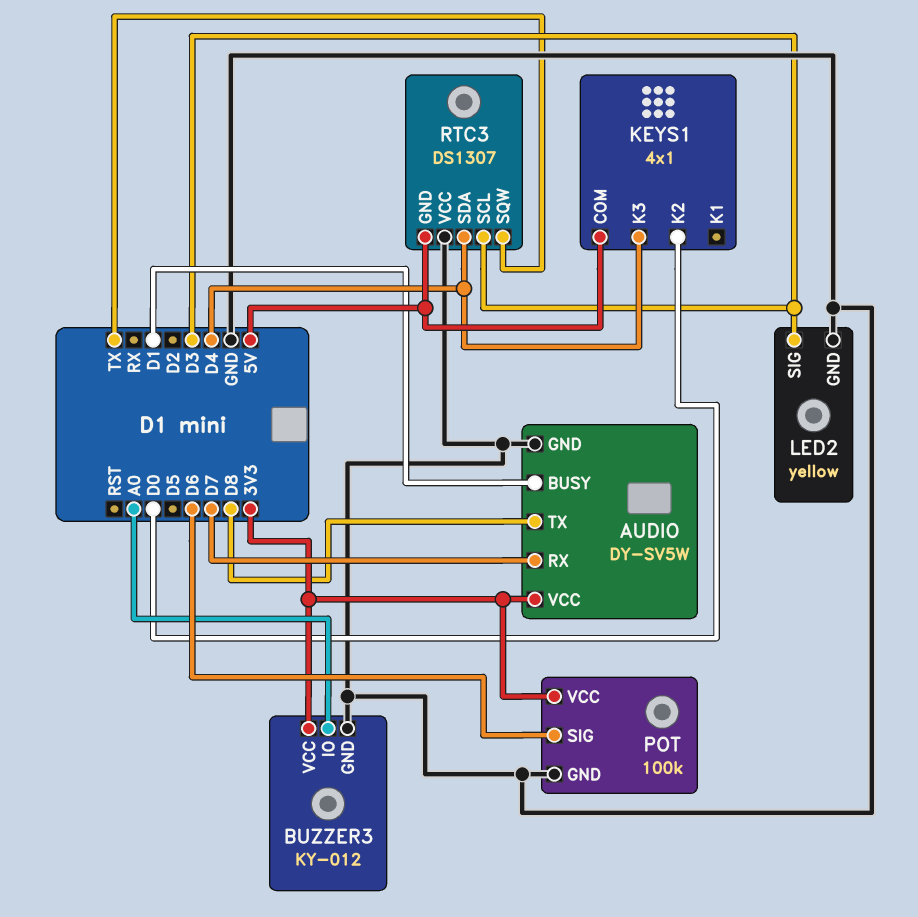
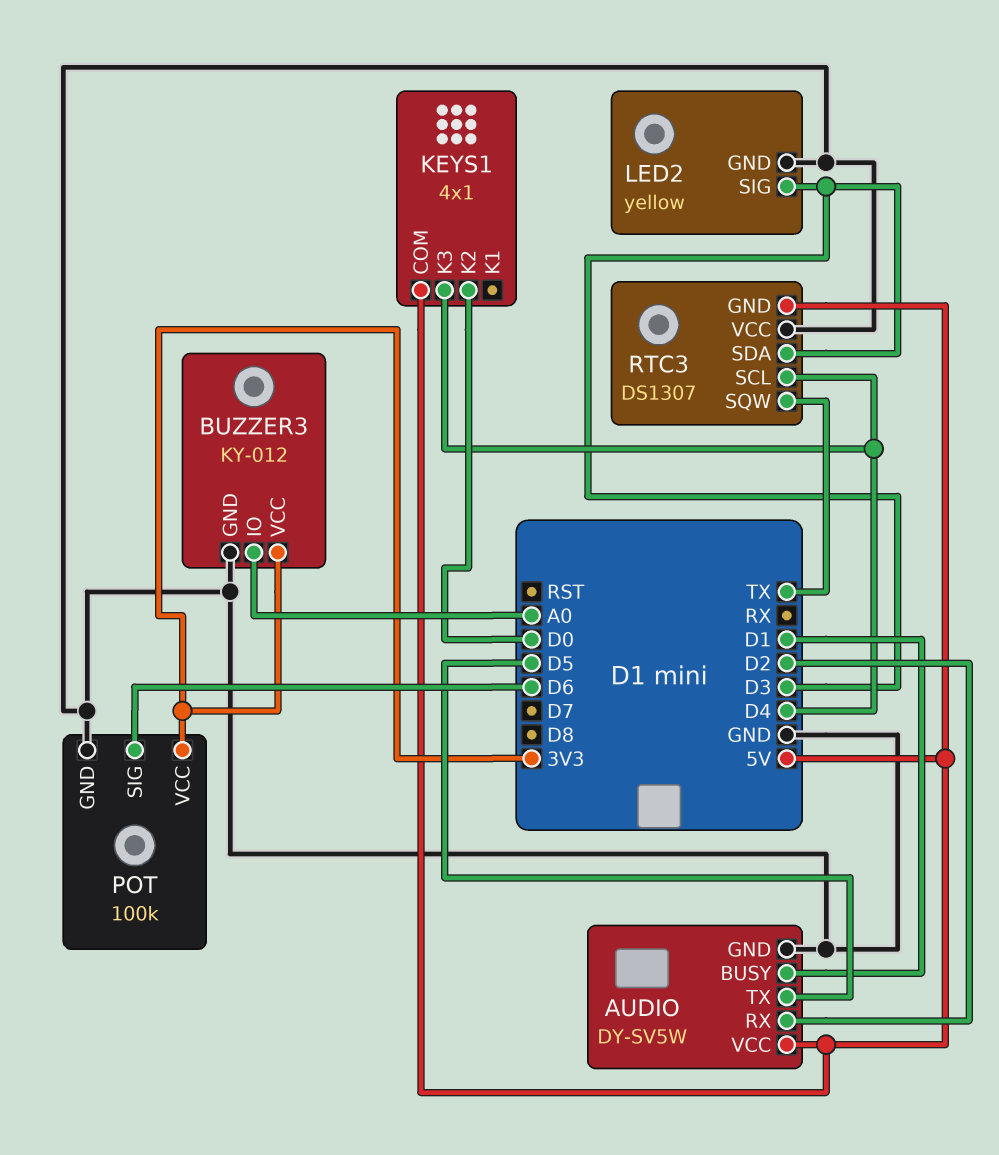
AUDIO pin RX: D7 -> D2
AUDIO pin TX: D8 -> D5
AUDIO pin VCC: 3V3 -> 5V
RTC3 pin SCL: D3 -> D4
RTC3 pin SDA: D4 -> D3

